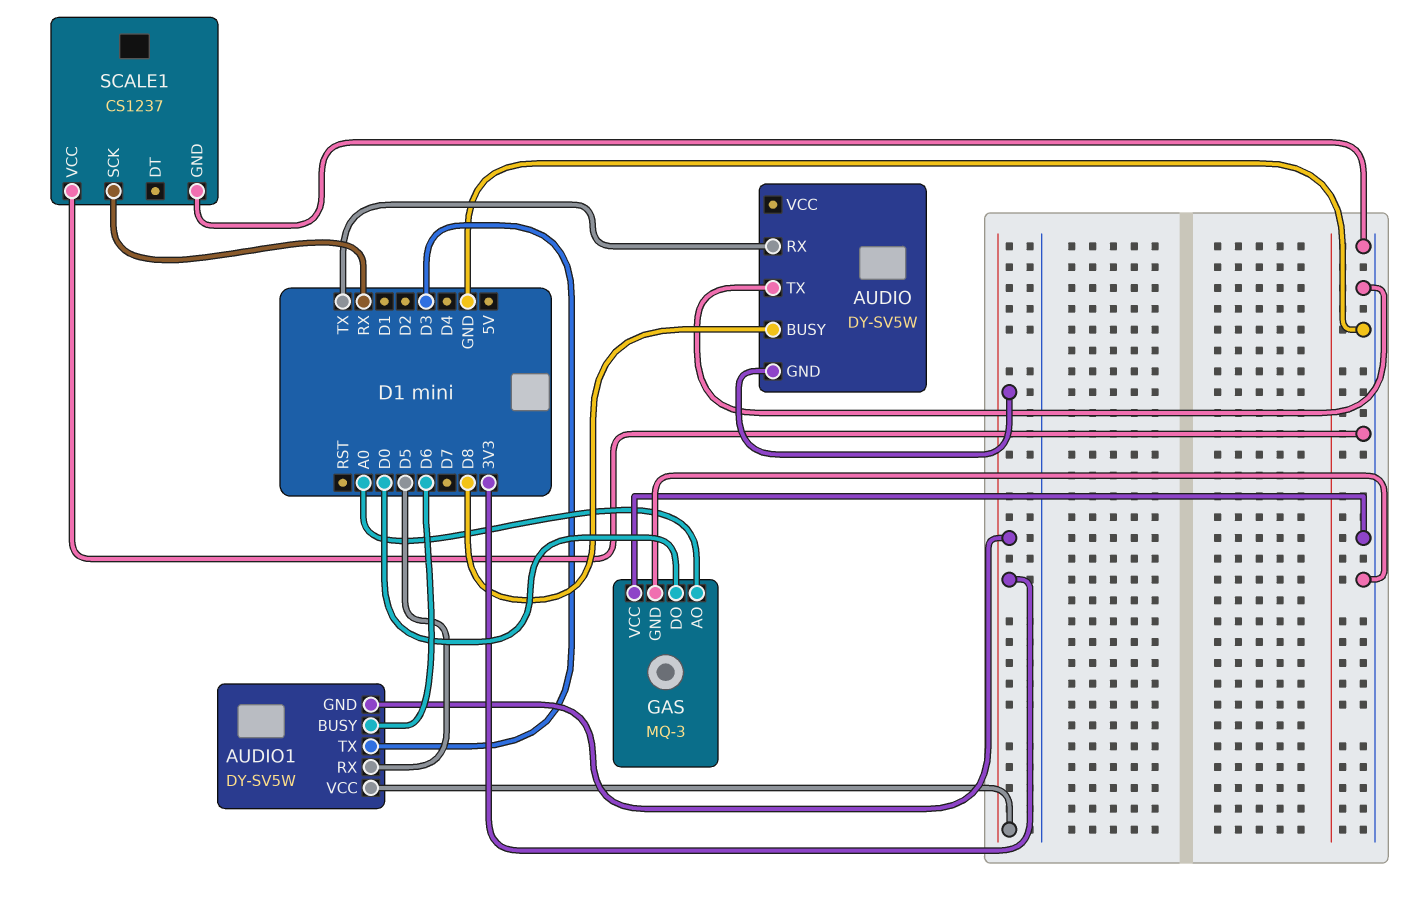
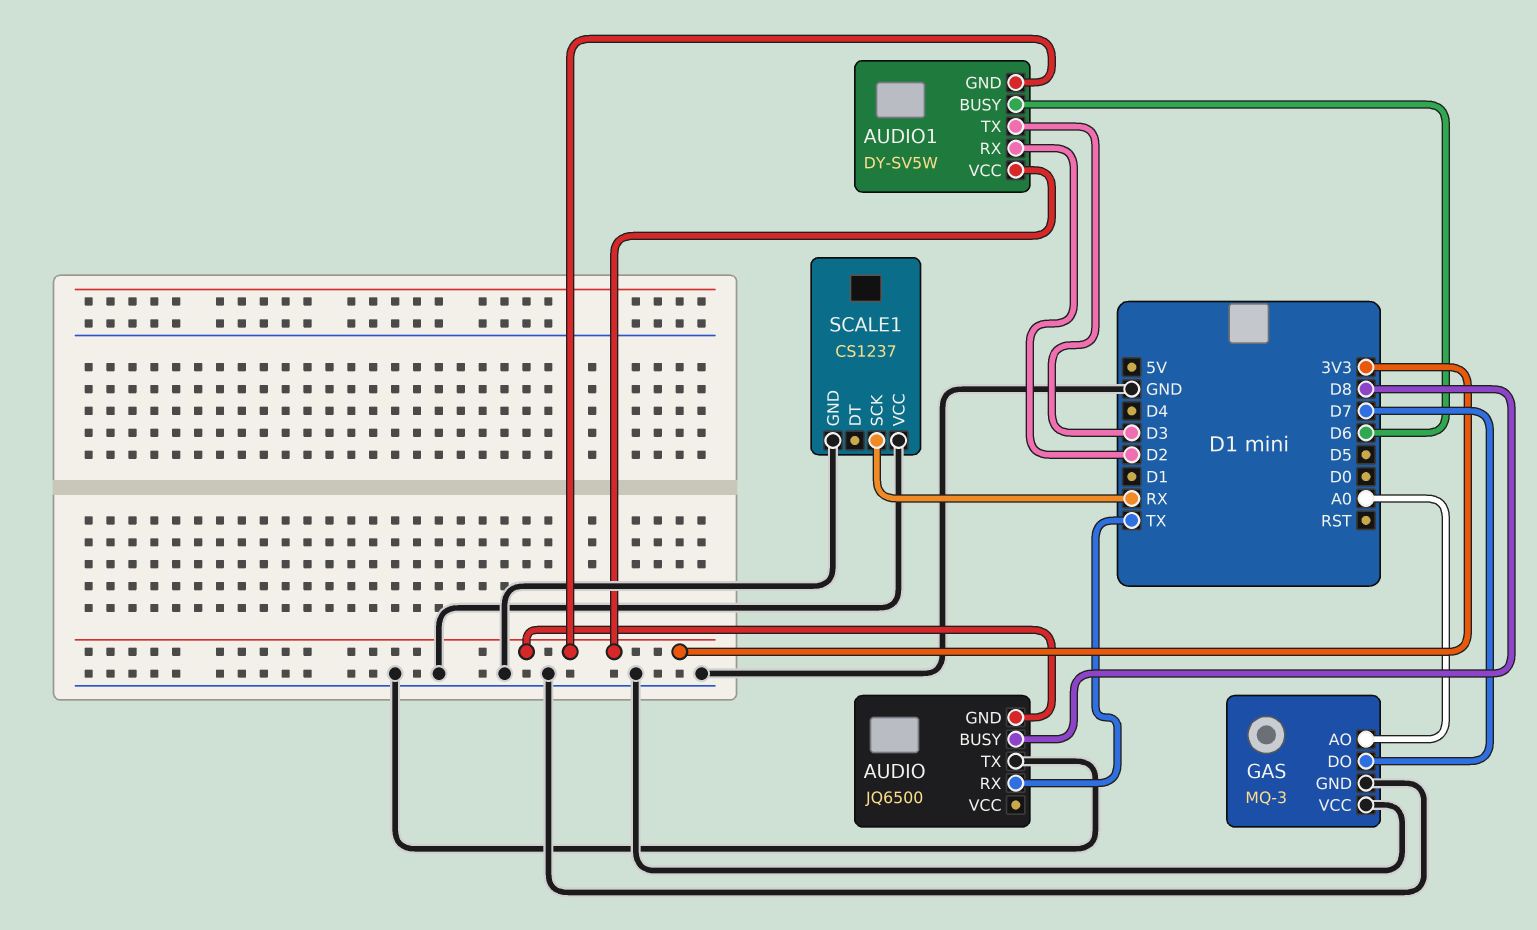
AUDIO: DY-SV5W -> JQ6500
AUDIO1 pin RX: D5 -> D2
GAS pin DO: D0 -> D7

